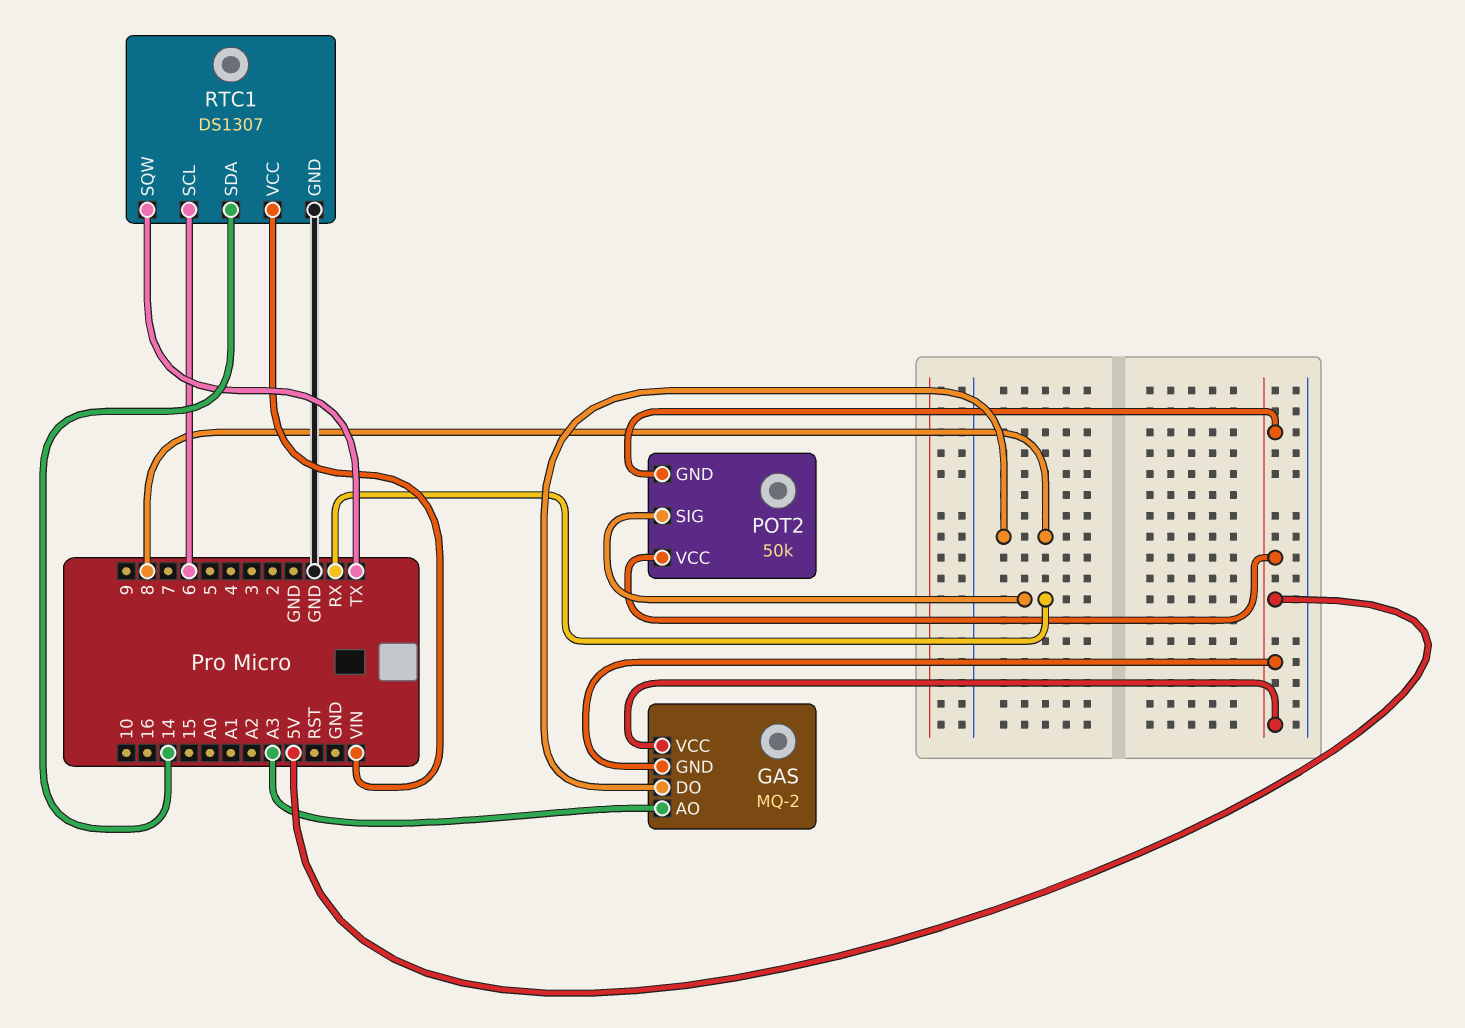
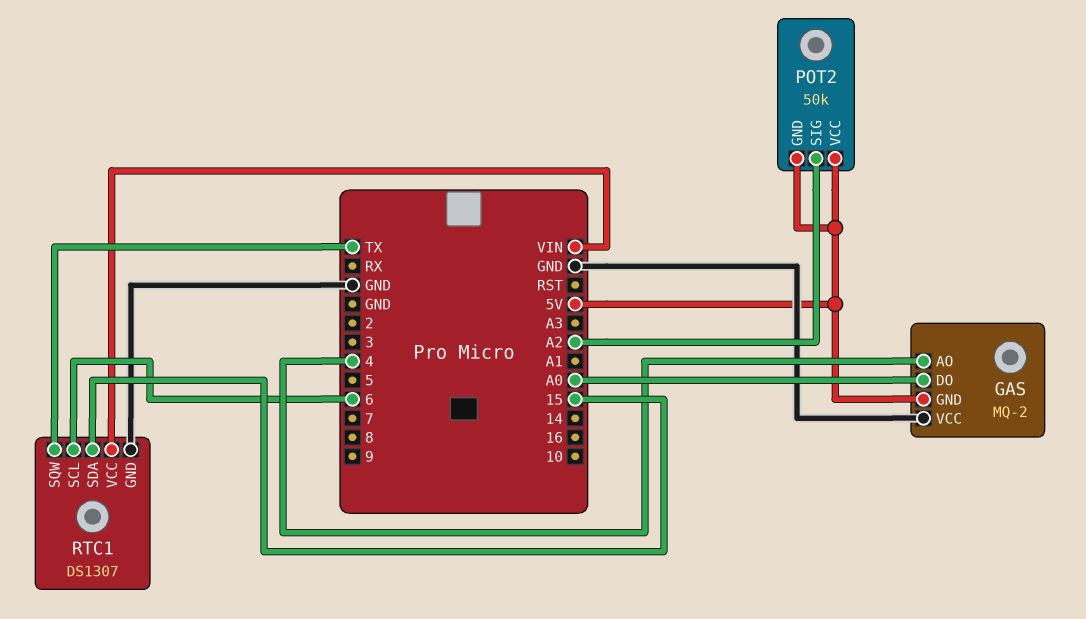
GAS pin AO: A3 -> 4
GAS pin DO: 8 -> A0
GAS pin VCC: 5V -> GND
POT2 pin SIG: RX -> A2
RTC1 pin SDA: 14 -> 15

